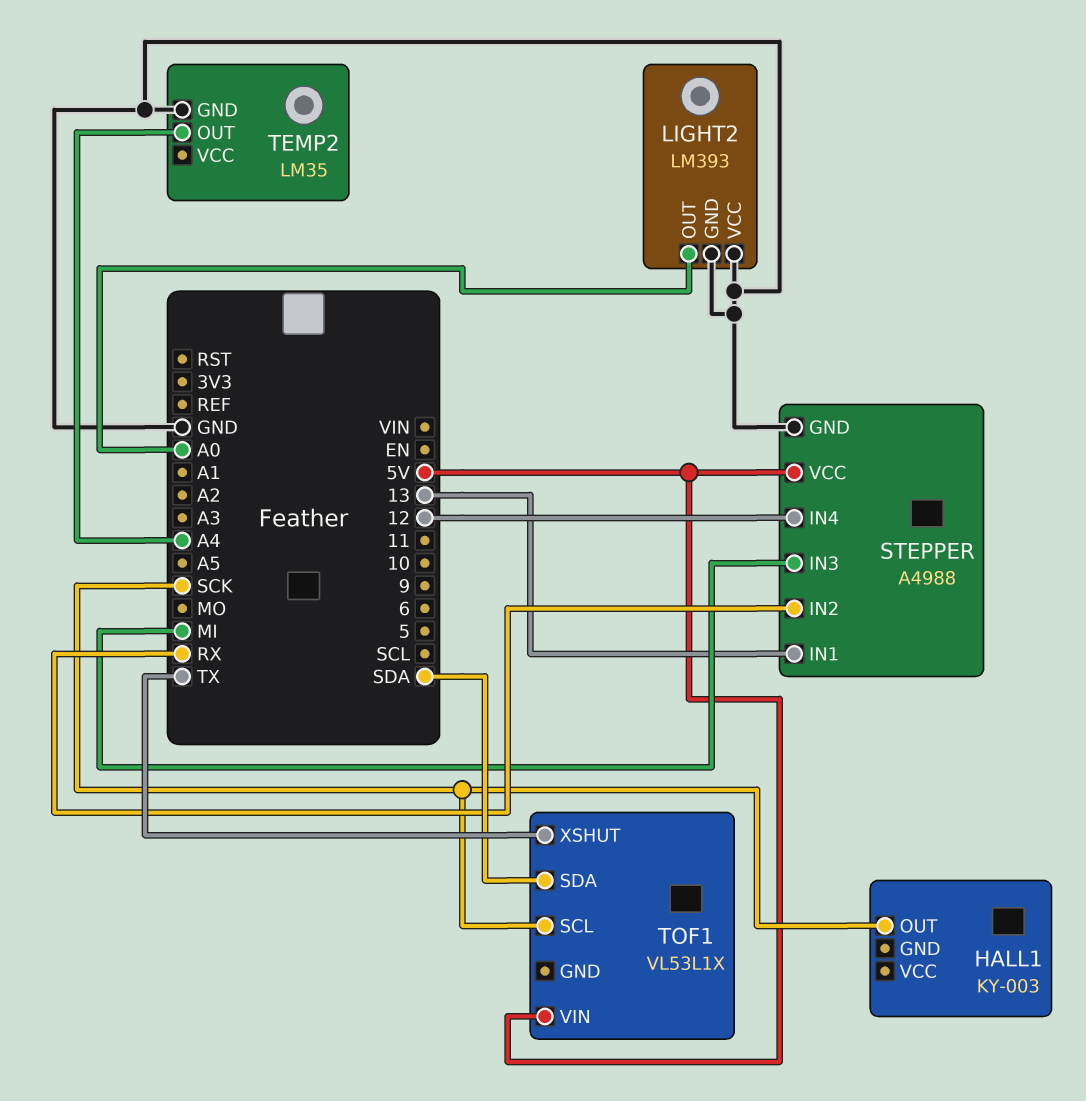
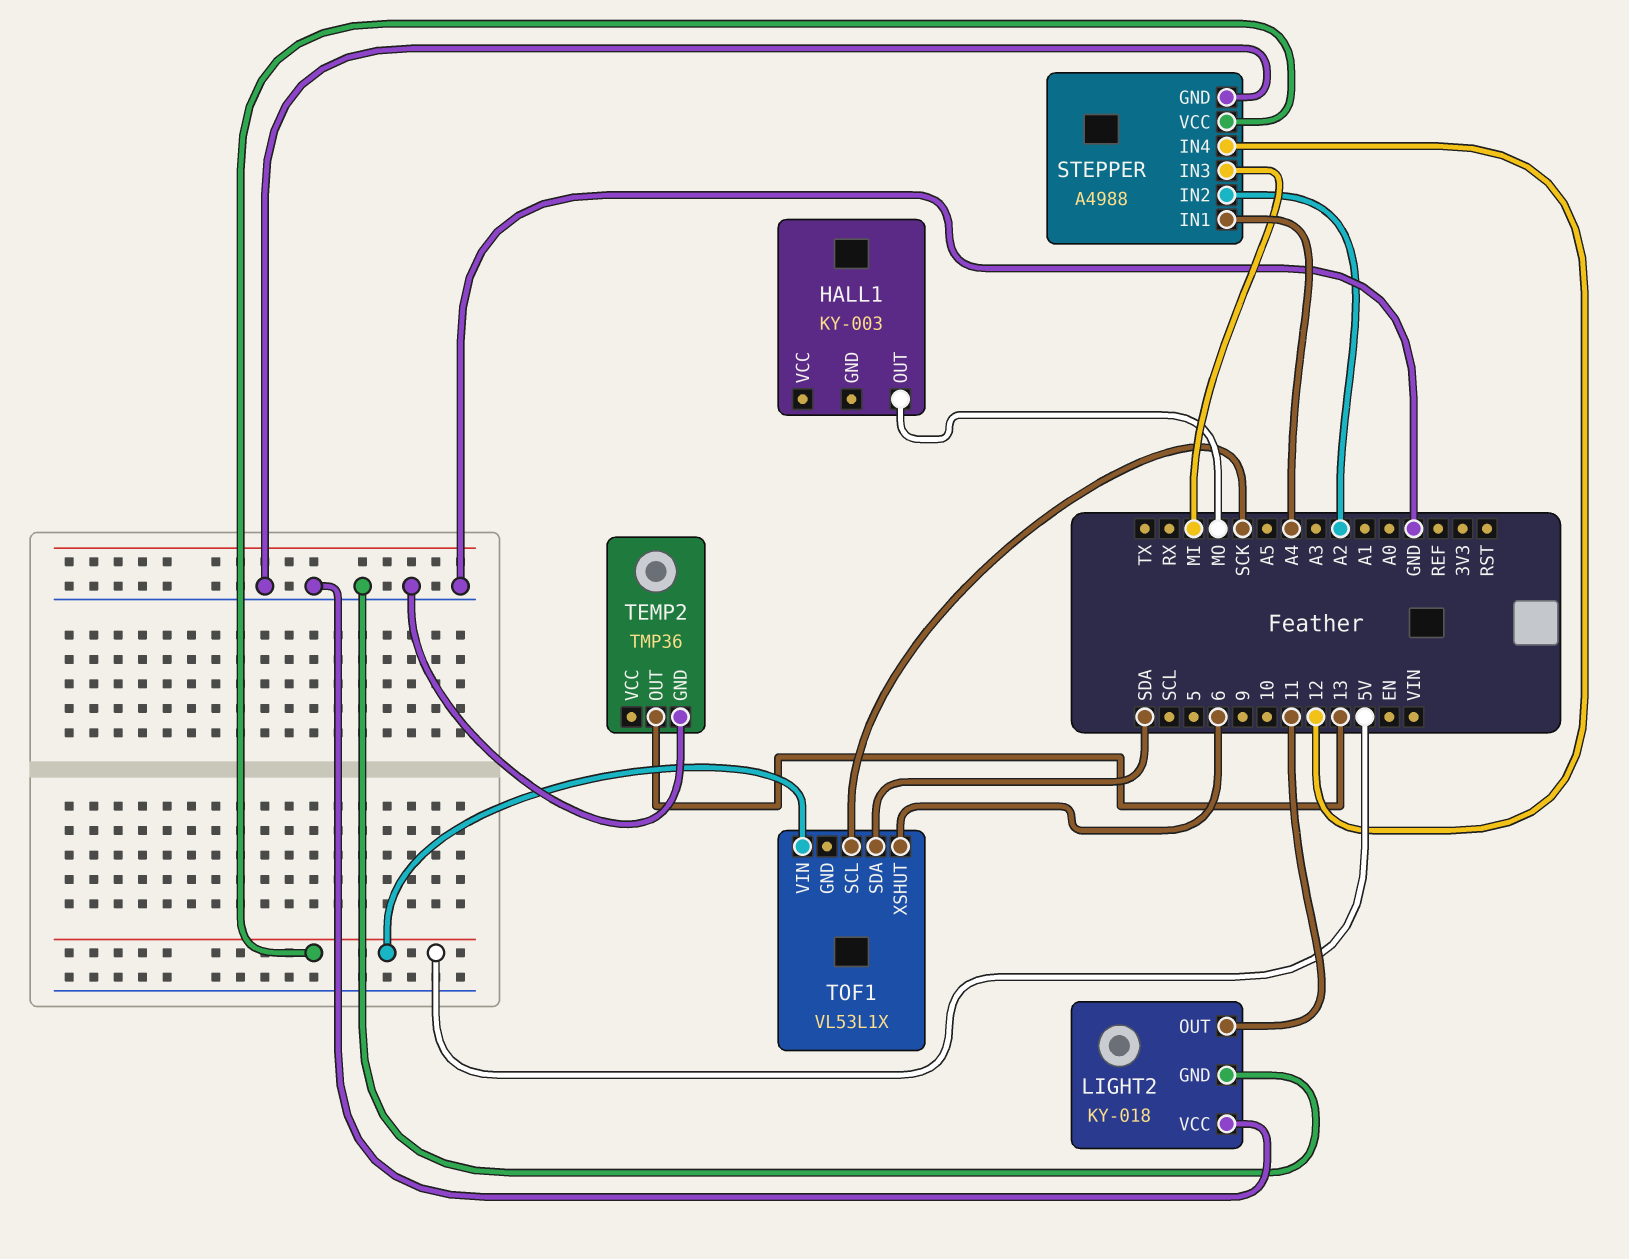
HALL1 pin OUT: SCK -> MO
LIGHT2: LM393 -> KY-018
LIGHT2 pin OUT: A0 -> 11
STEPPER pin IN1: 13 -> A4
STEPPER pin IN2: RX -> A2
TEMP2: LM35 -> TMP36
TEMP2 pin OUT: A4 -> 13
TOF1 pin XSHUT: TX -> 6

